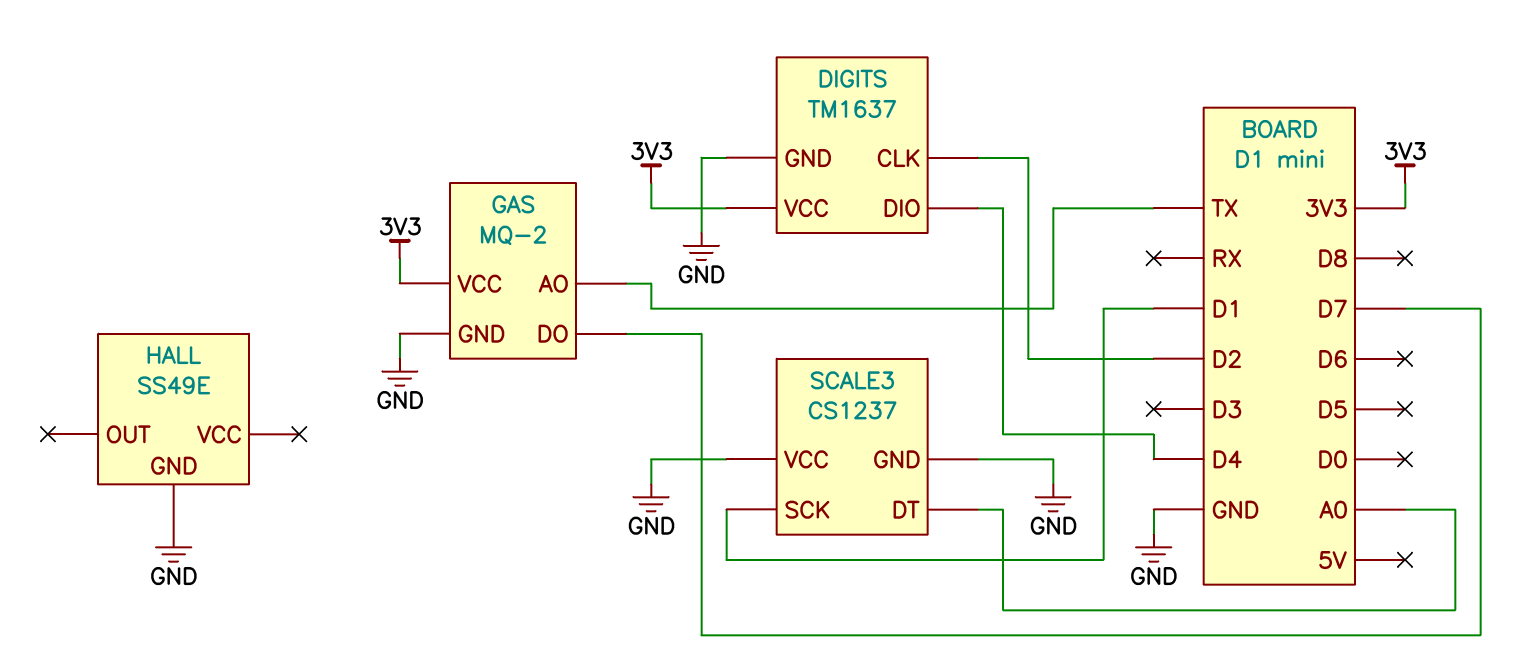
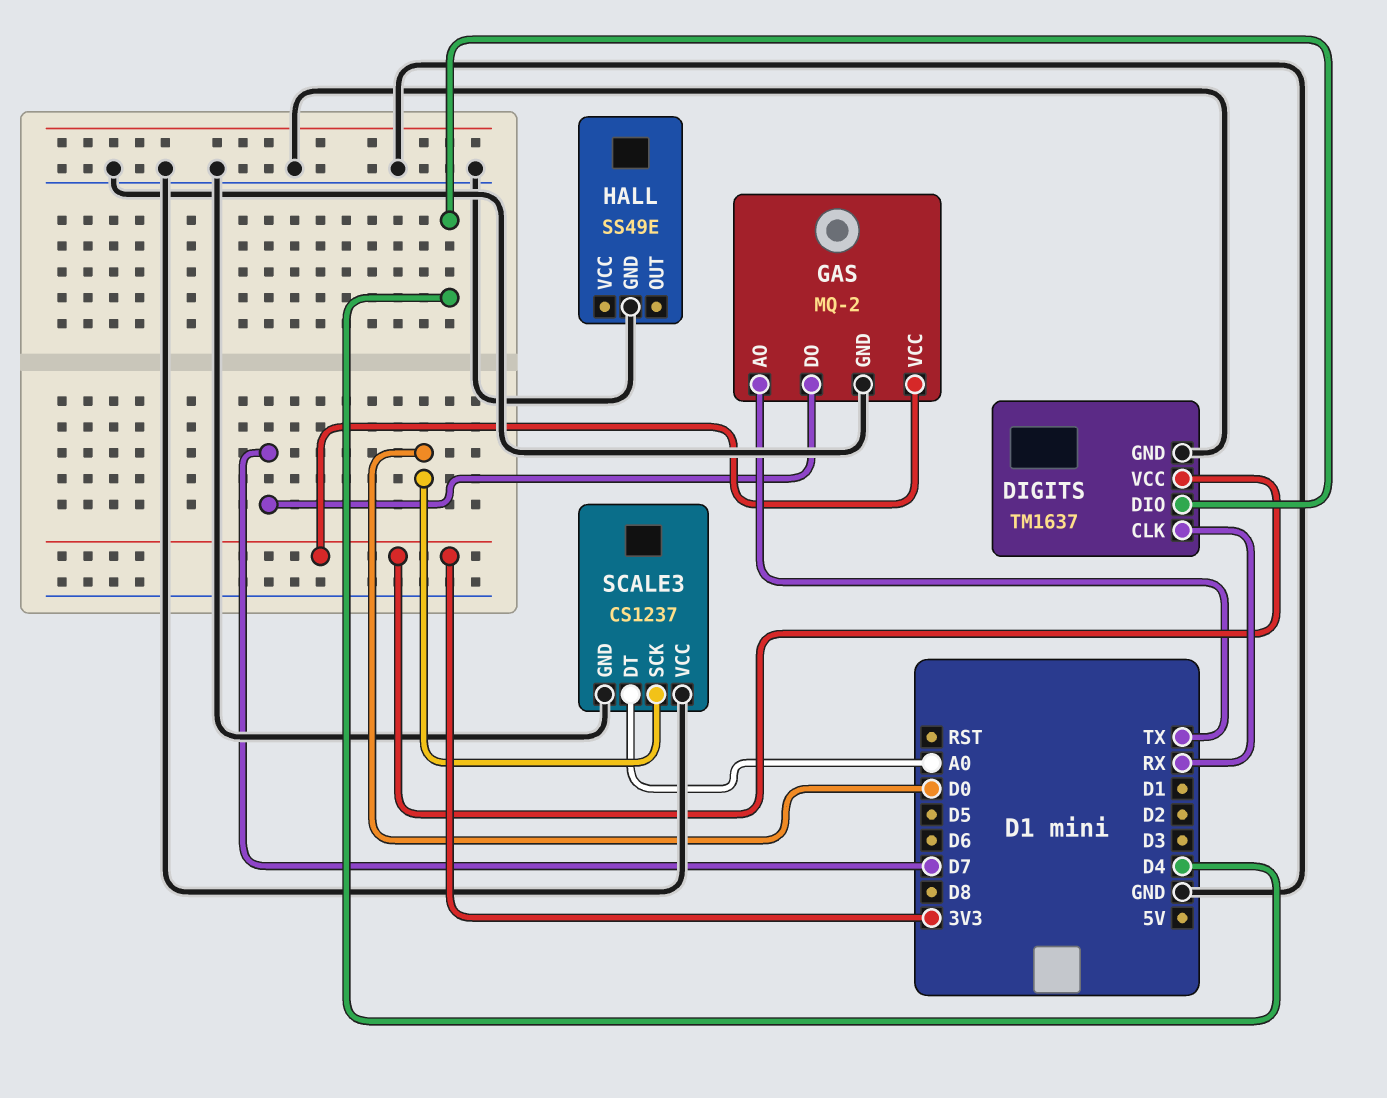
DIGITS pin CLK: D2 -> RX
SCALE3 pin SCK: D1 -> D0

